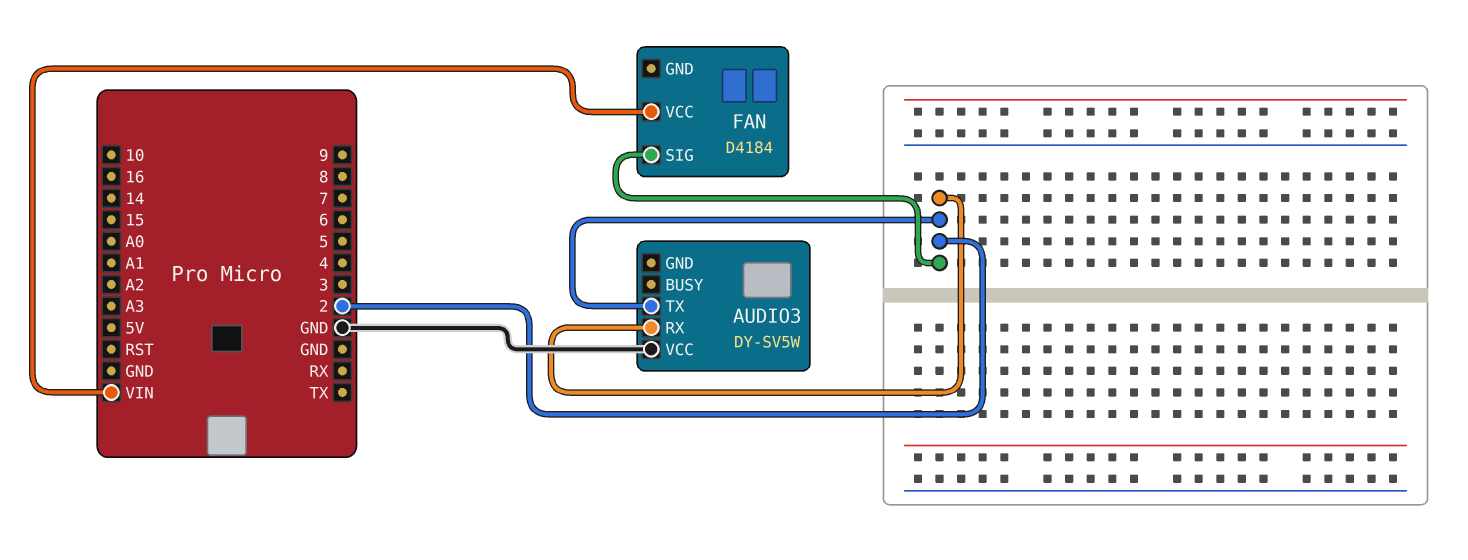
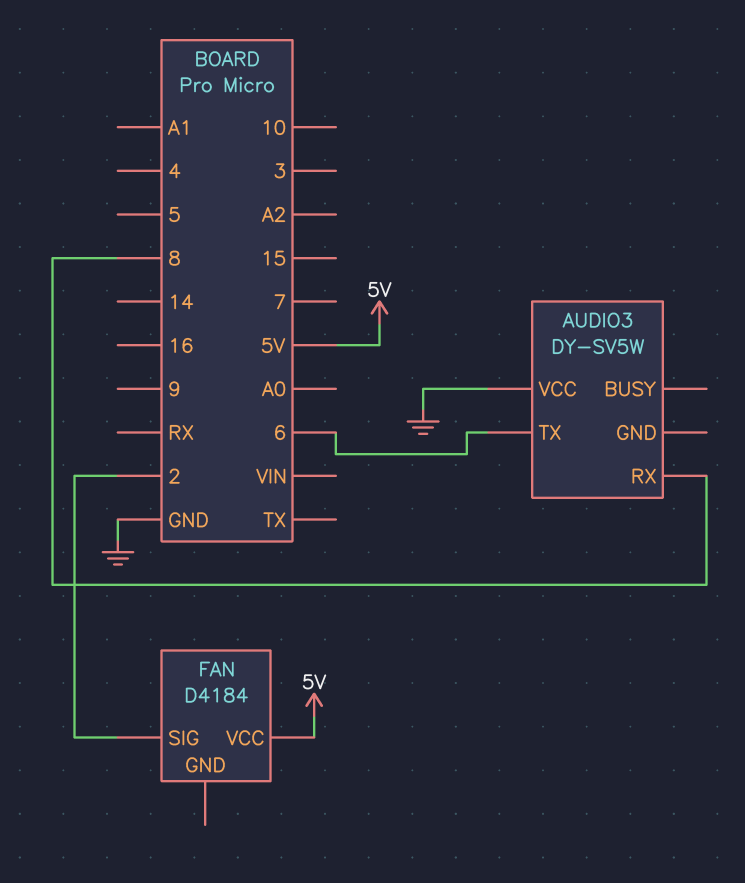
AUDIO3 pin RX: 2 -> 8
AUDIO3 pin TX: 2 -> 6
FAN pin VCC: VIN -> 5V

